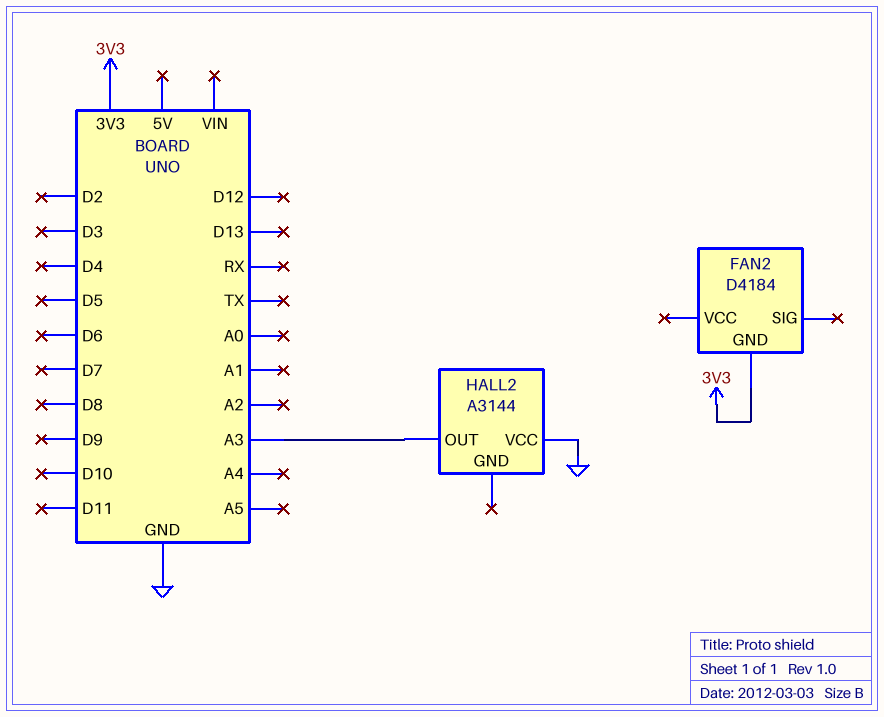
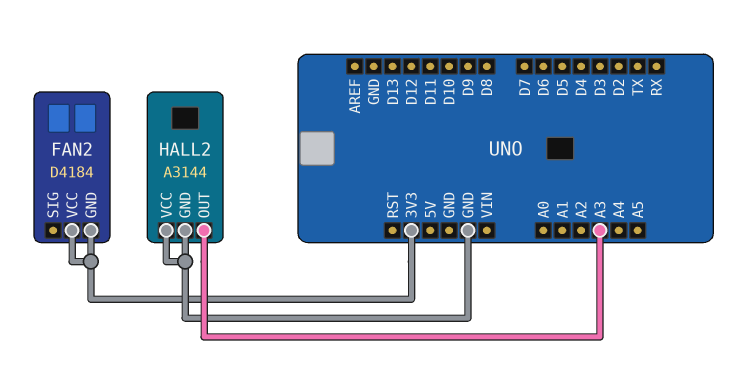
FAN2 pin VCC: none -> 3V3
HALL2 pin GND: none -> GND

